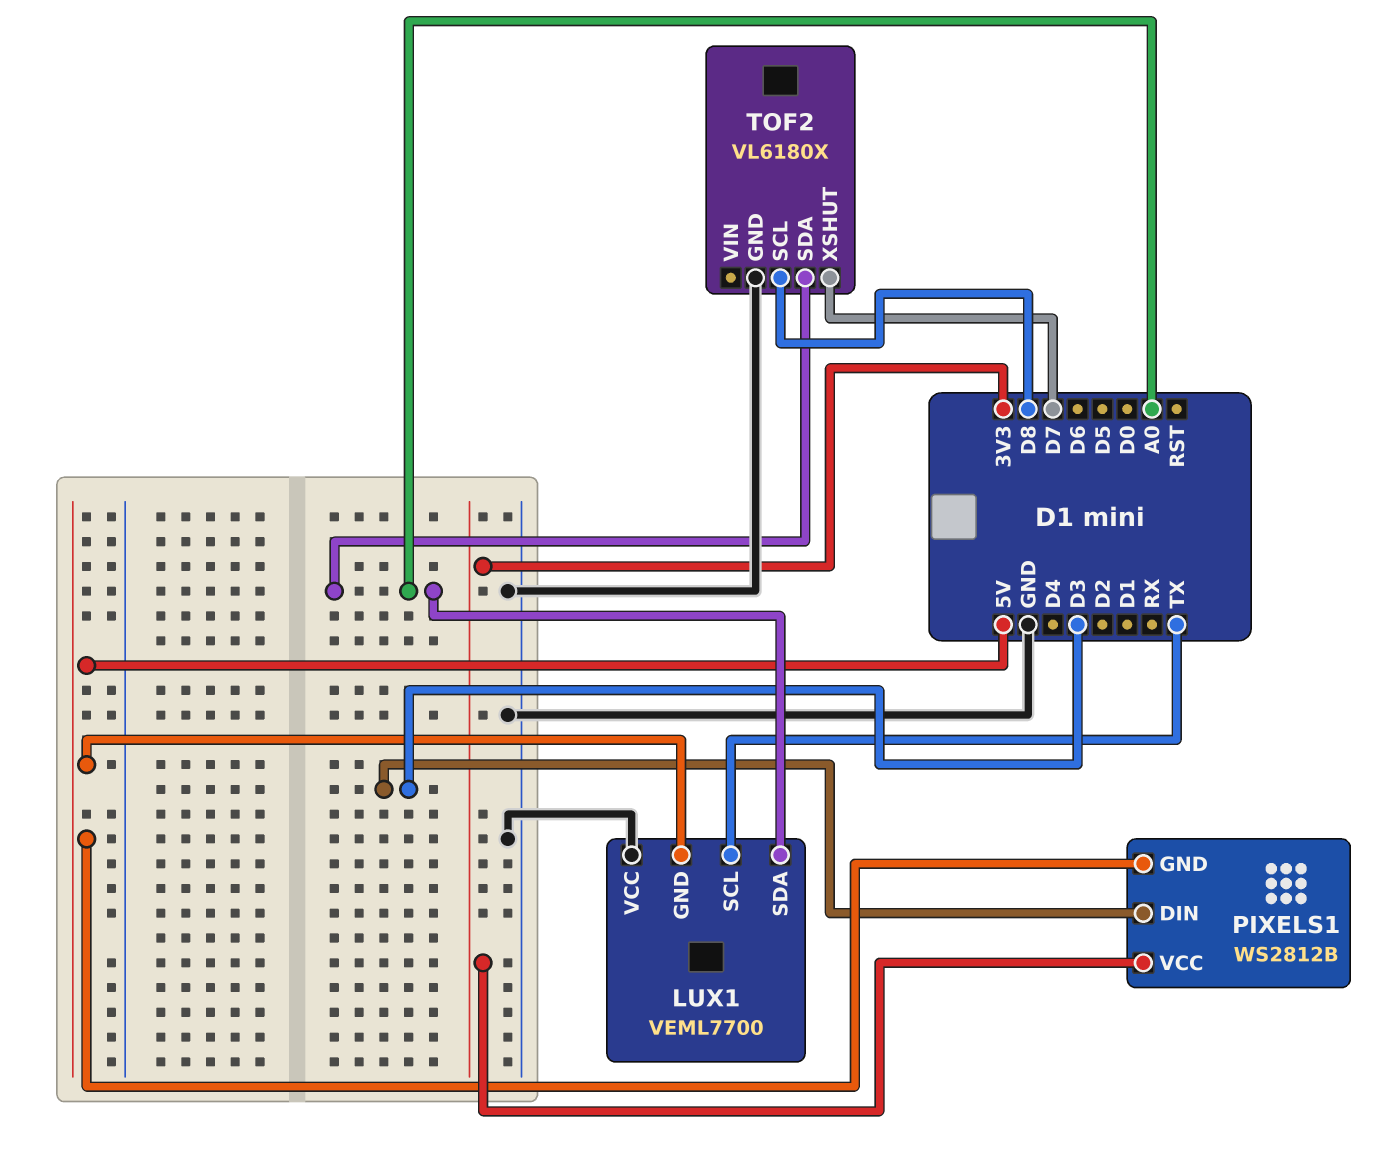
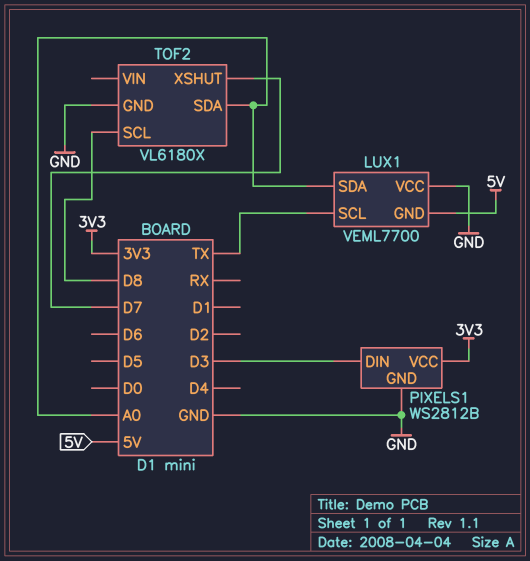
PIXELS1 pin GND: 5V -> GND

